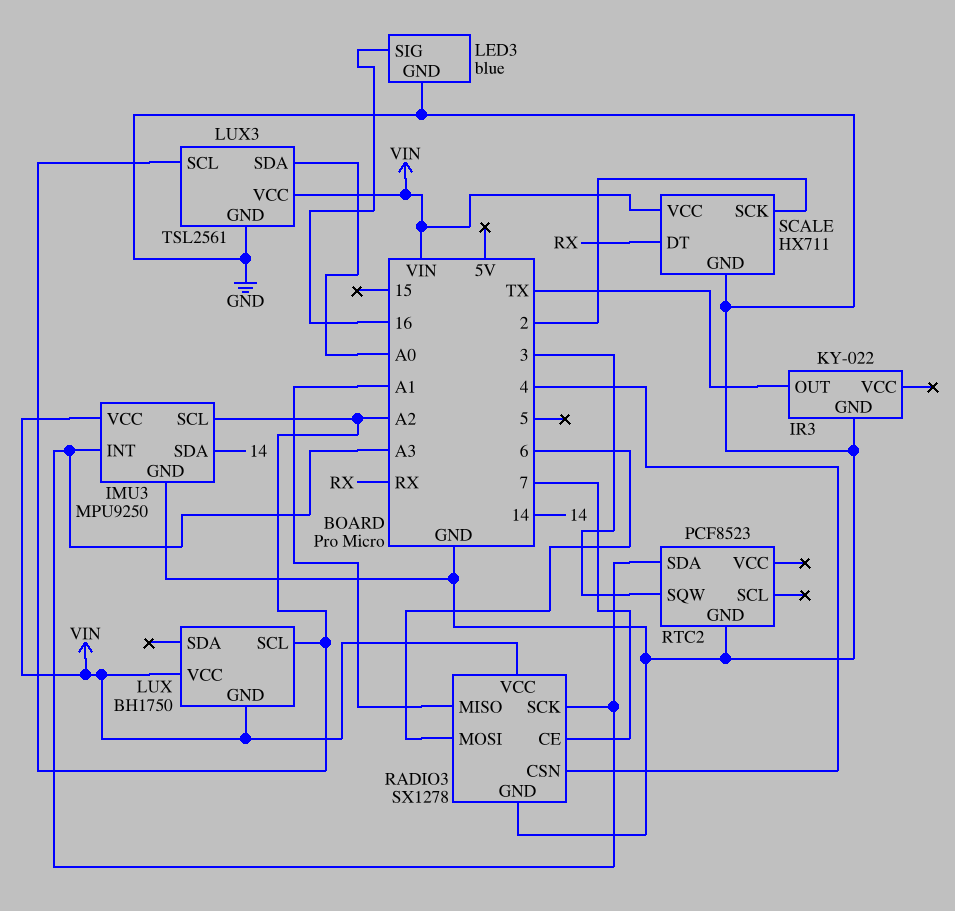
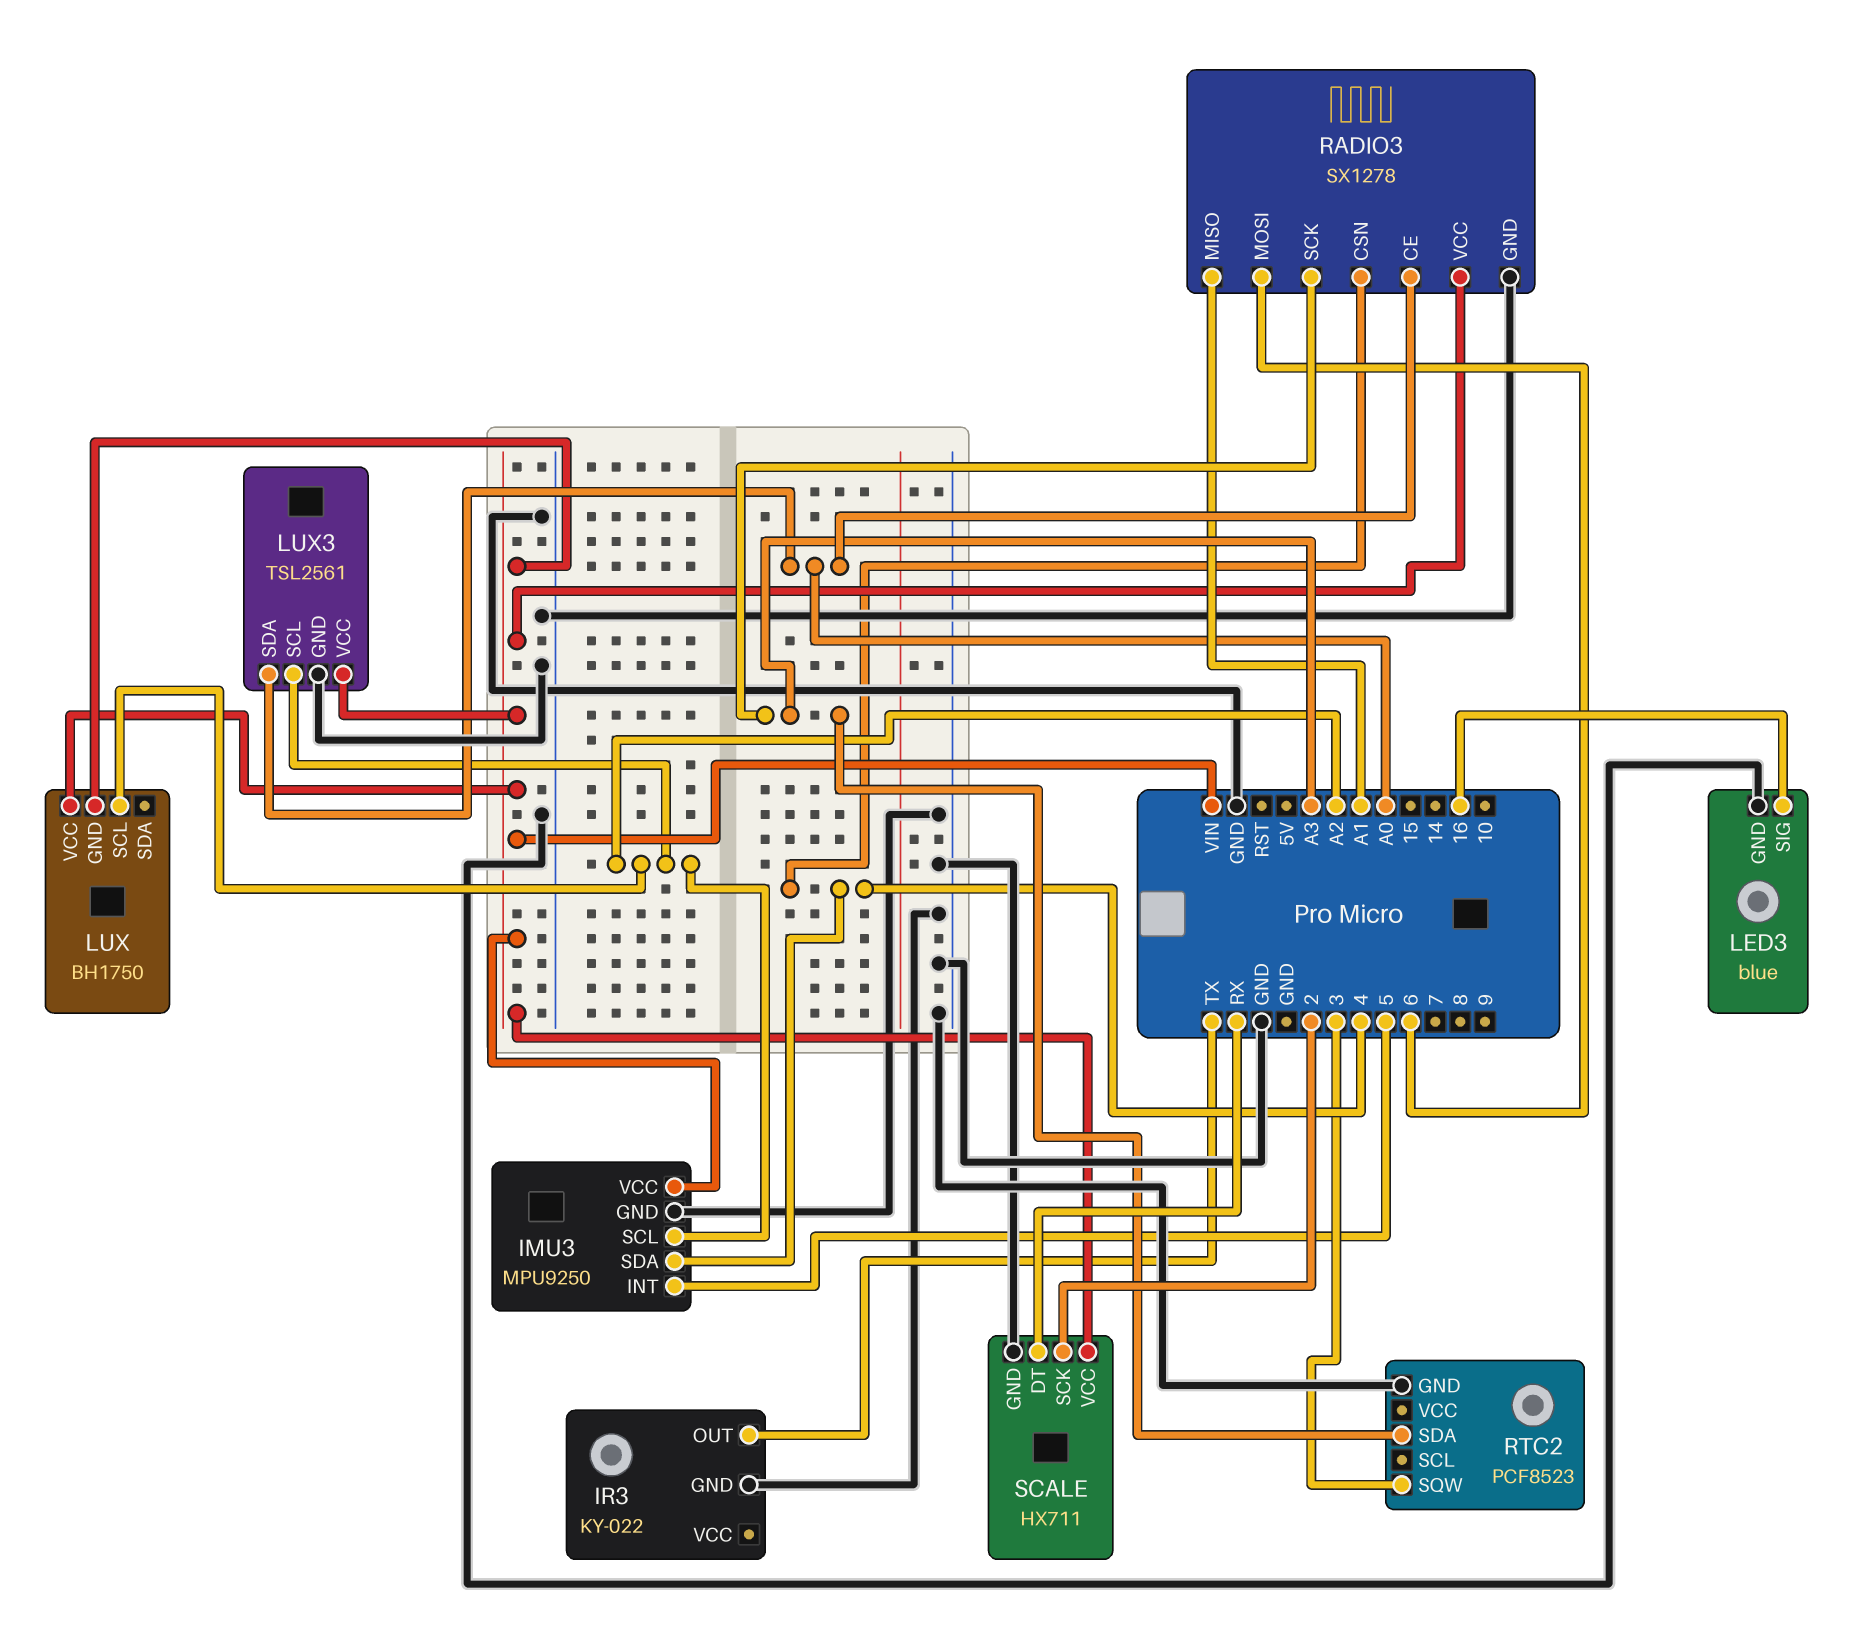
IMU3 pin INT: A3 -> 5
IMU3 pin SDA: 14 -> 4
RADIO3 pin CE: 7 -> A0

